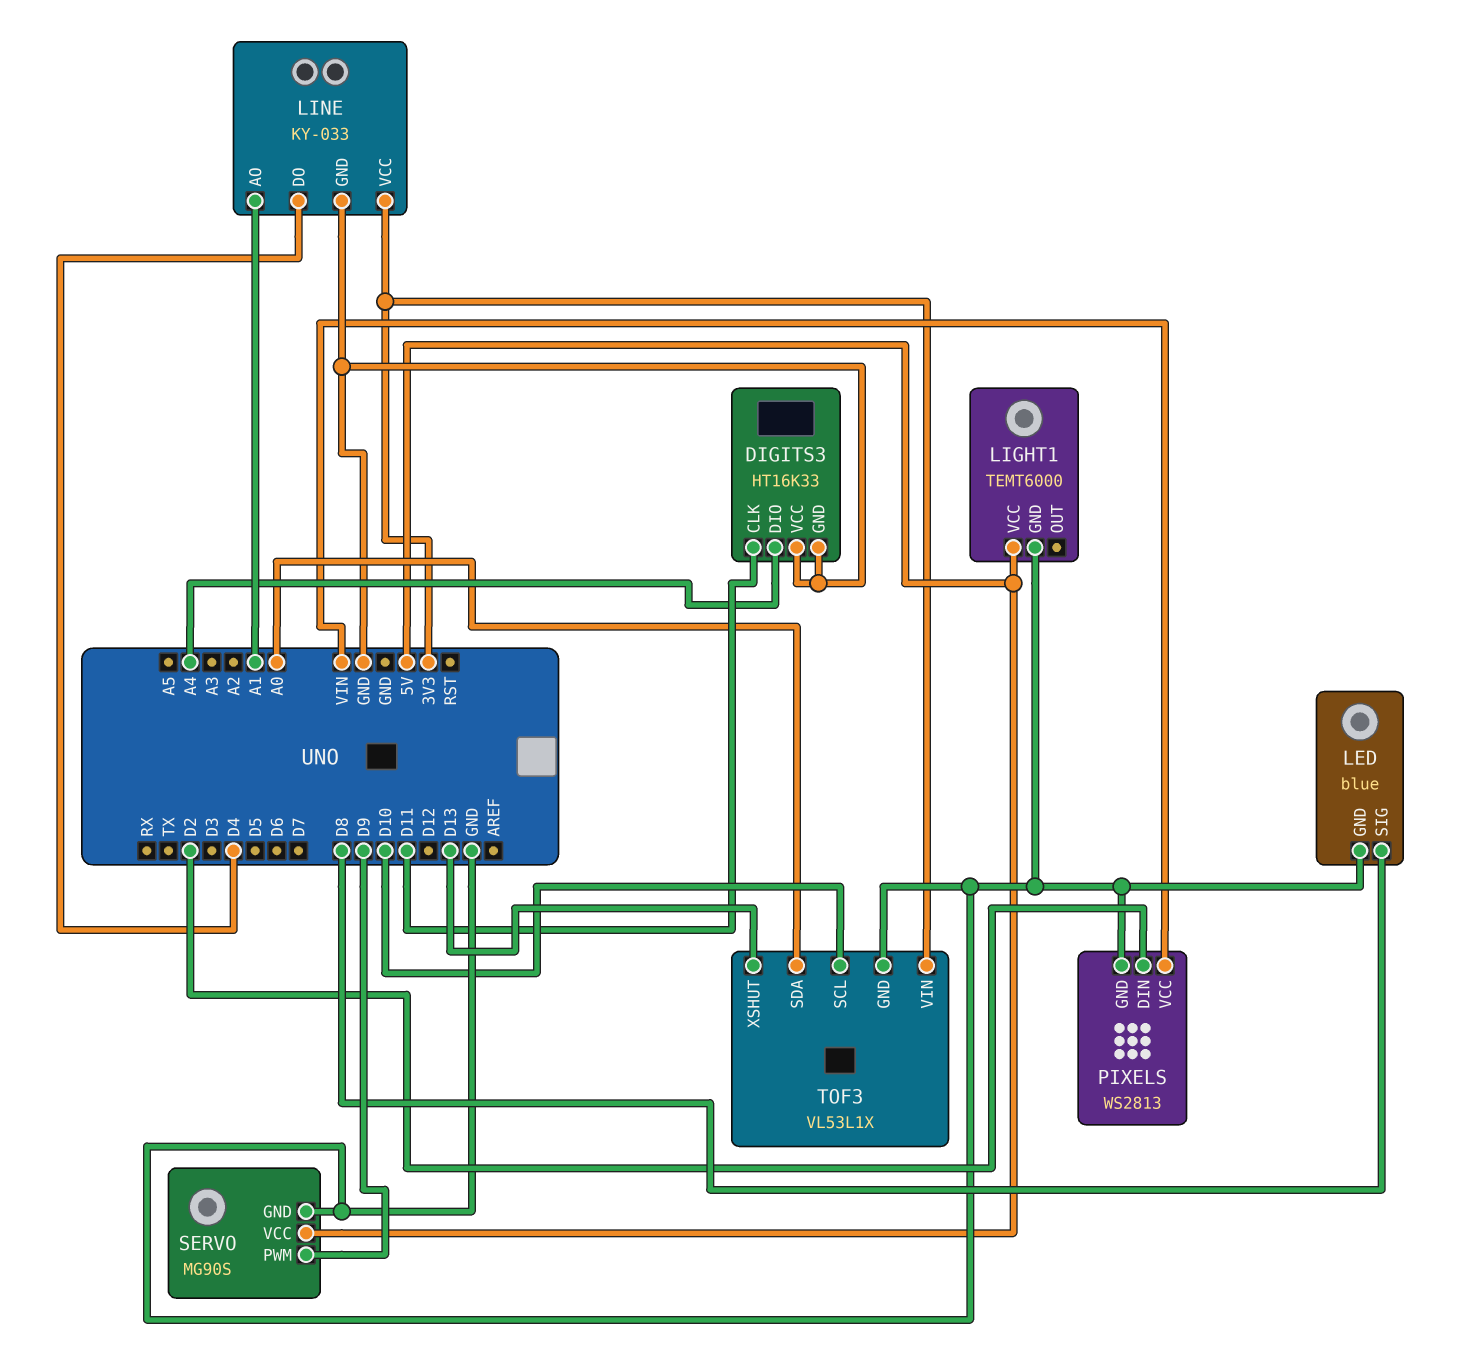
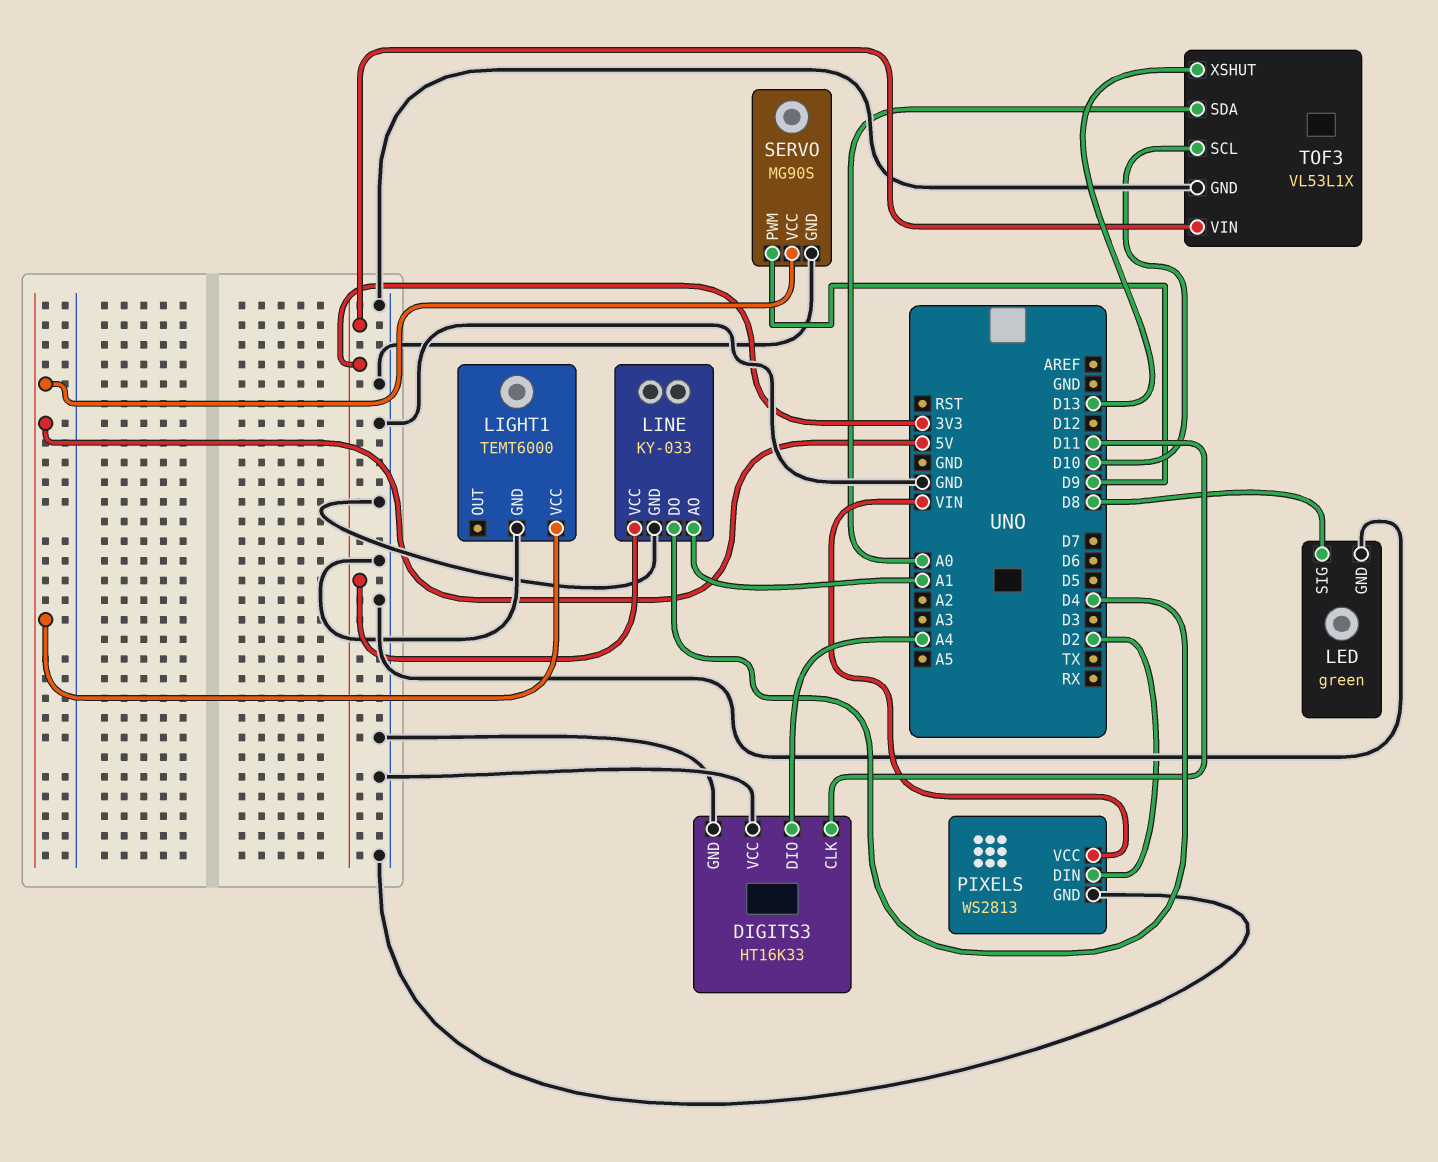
LED: blue -> green

